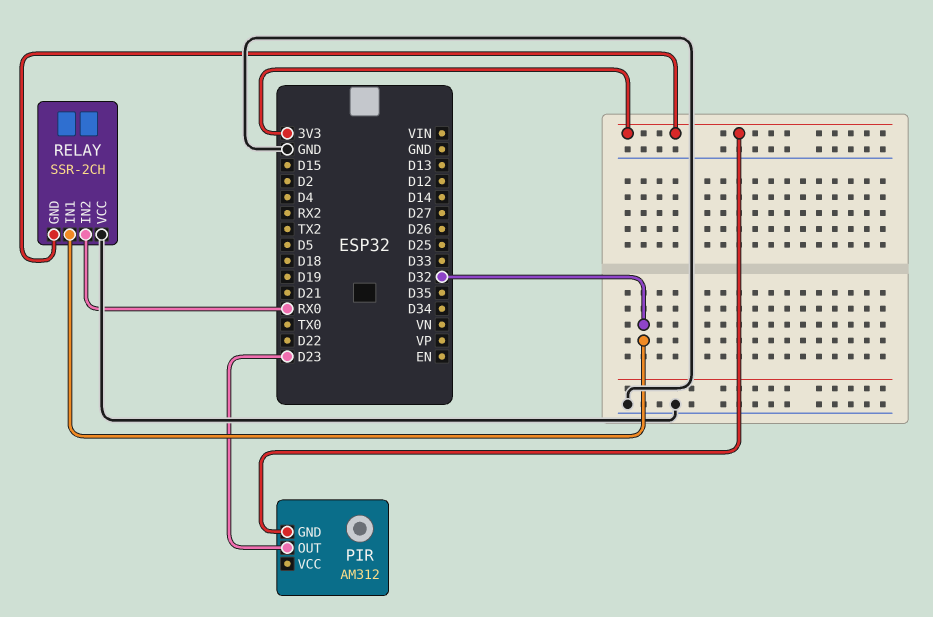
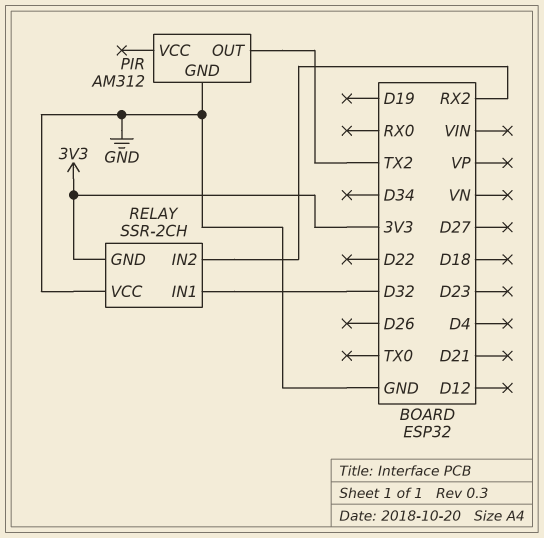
PIR pin GND: 3V3 -> GND
PIR pin OUT: D23 -> TX2
RELAY pin IN2: RX0 -> RX2

